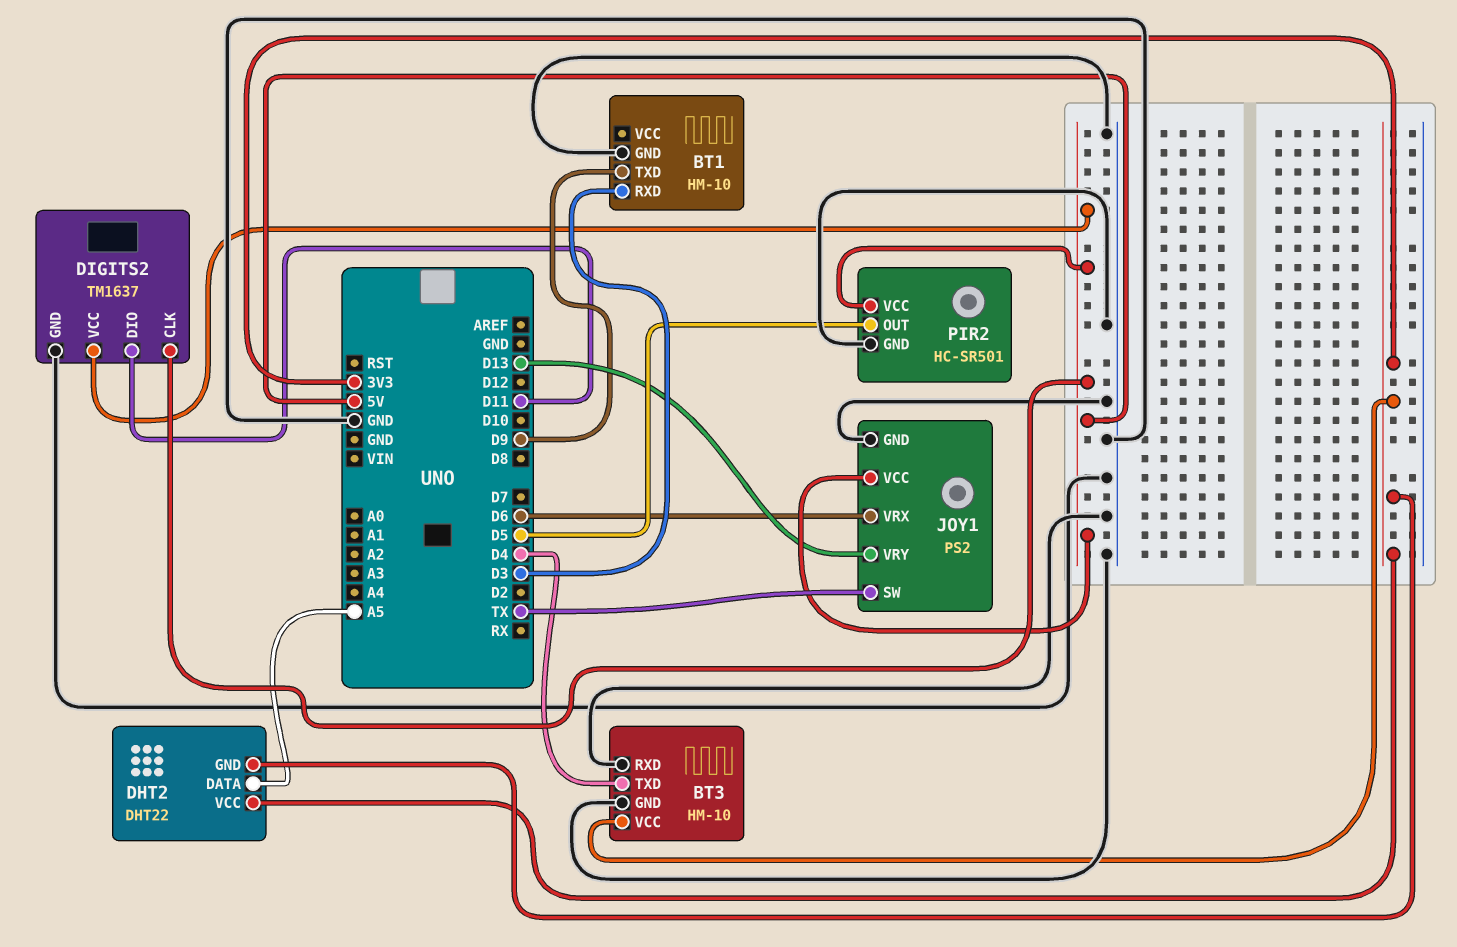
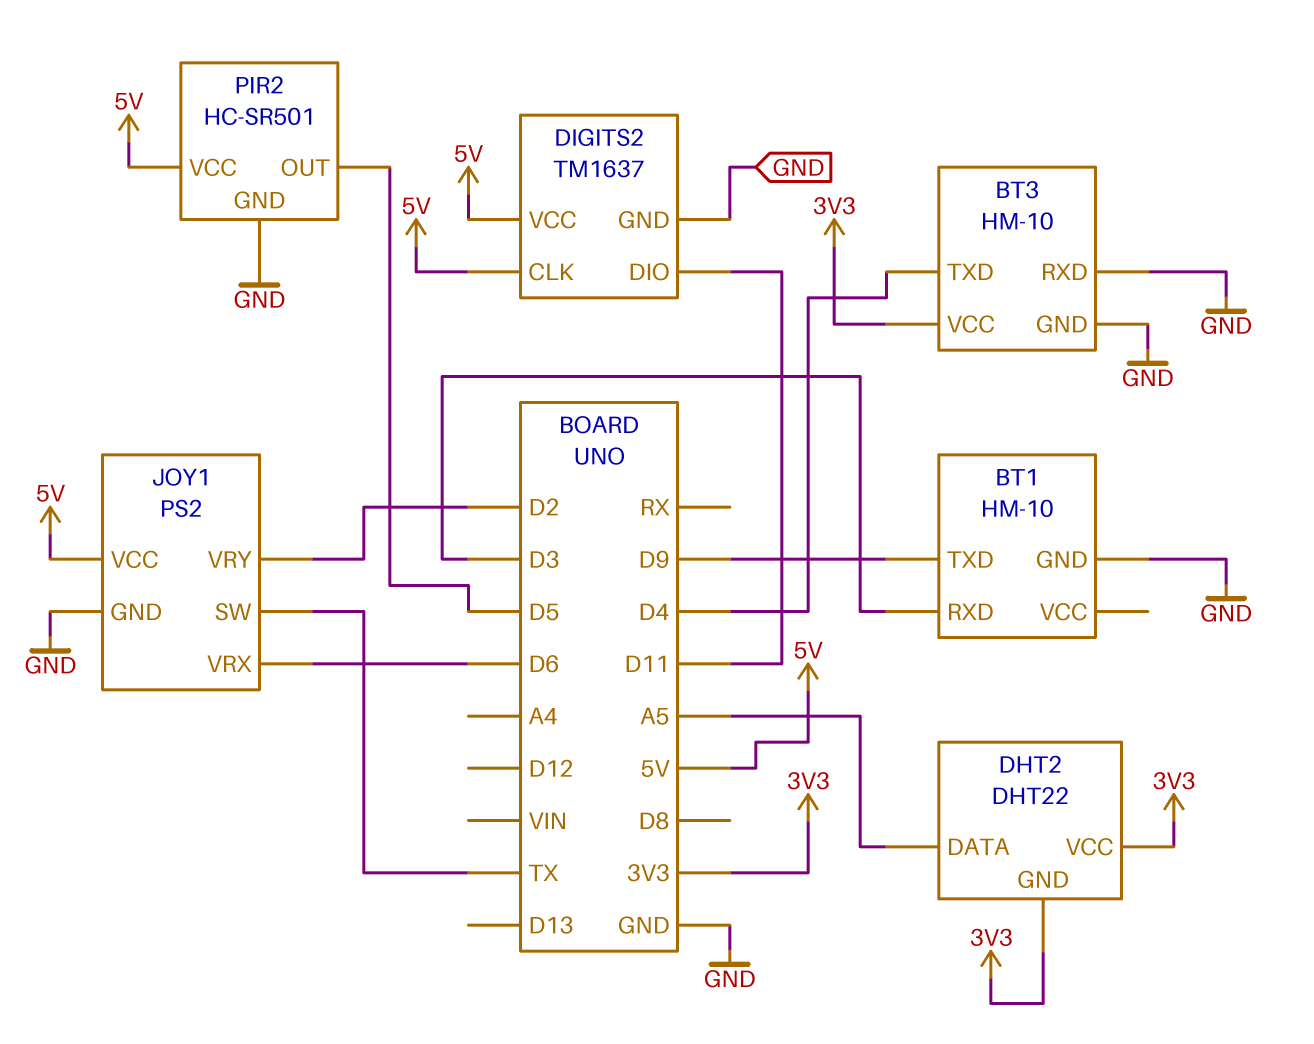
JOY1 pin VRY: D13 -> D2

